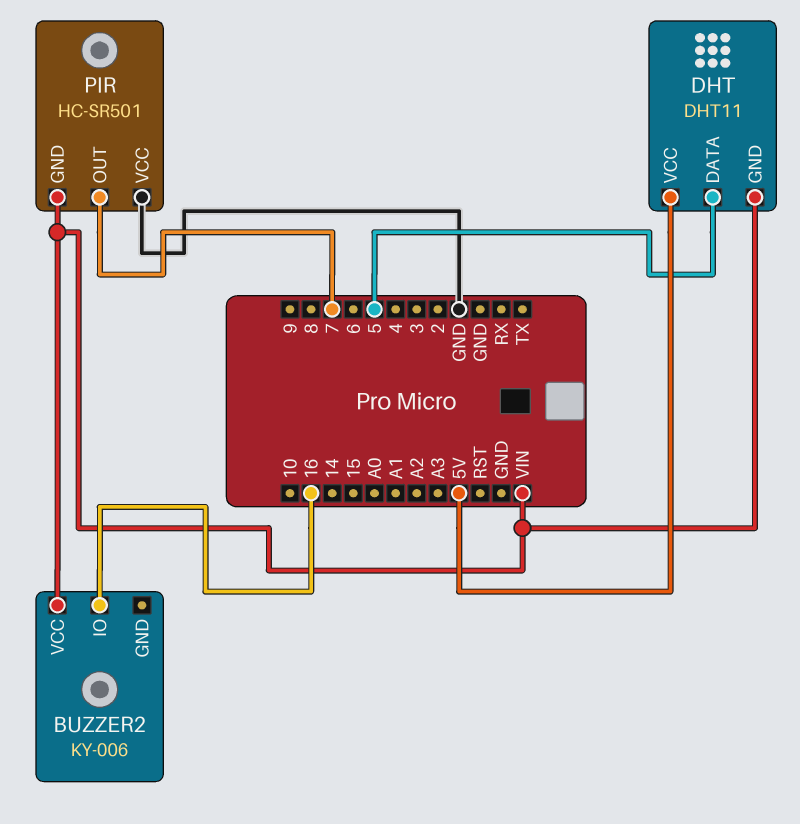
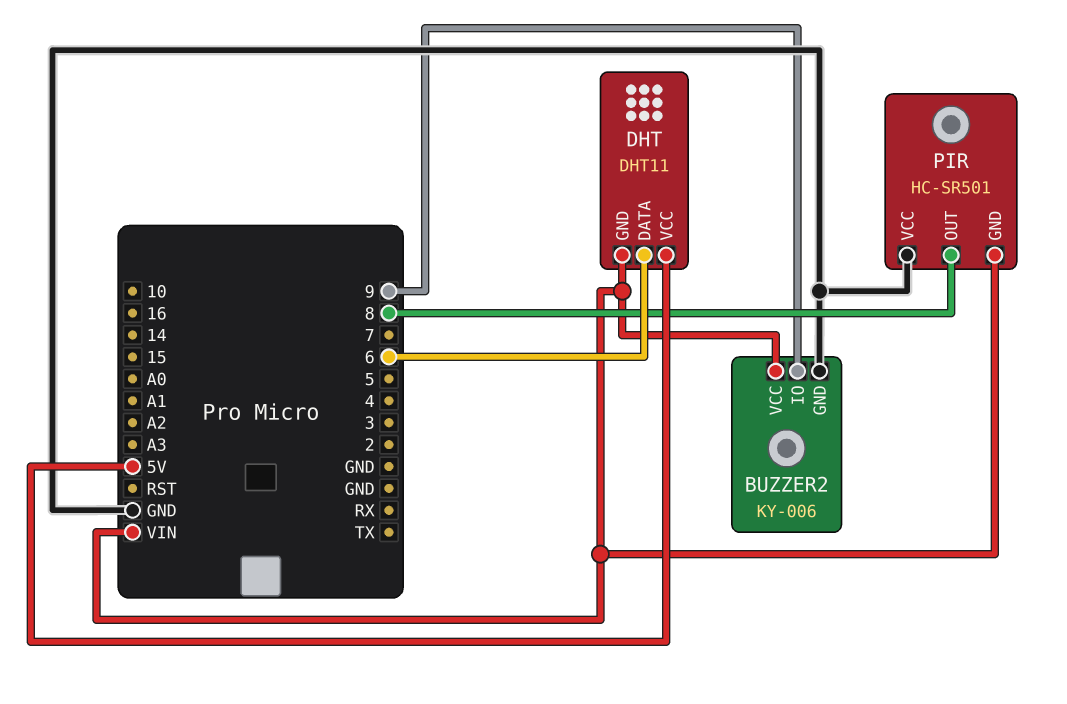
BUZZER2 pin GND: none -> GND
BUZZER2 pin IO: 16 -> 9
DHT pin DATA: 5 -> 6
PIR pin OUT: 7 -> 8

